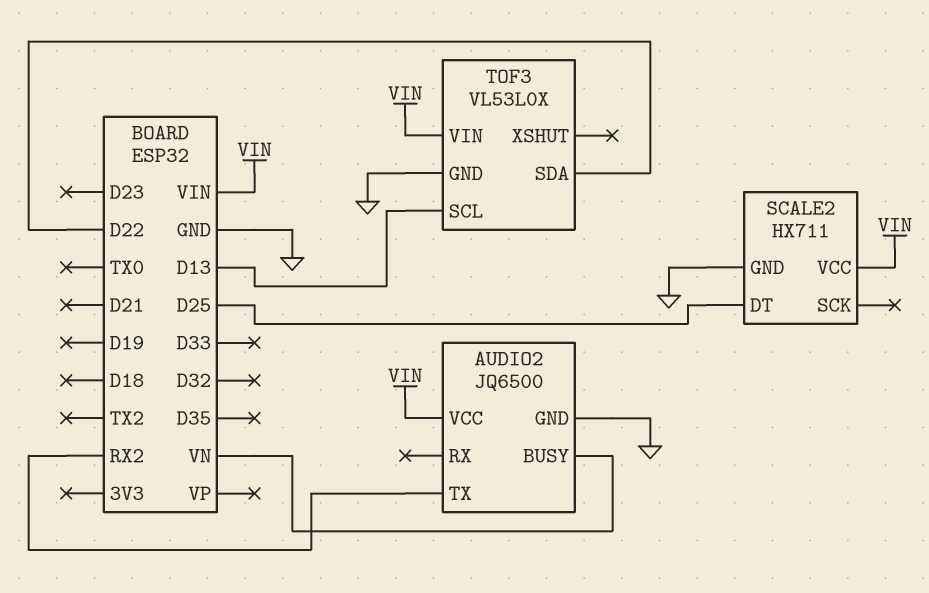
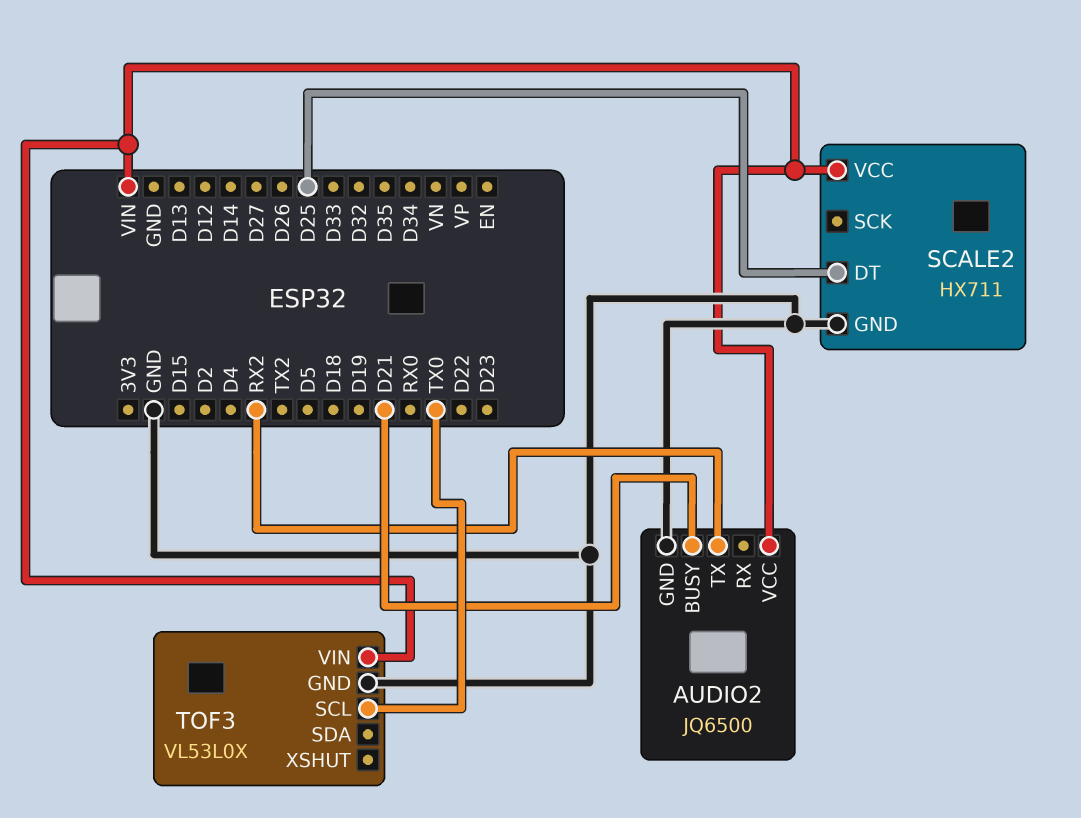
AUDIO2 pin BUSY: VN -> D21
TOF3 pin SCL: D13 -> TX0
TOF3 pin SDA: D22 -> none

